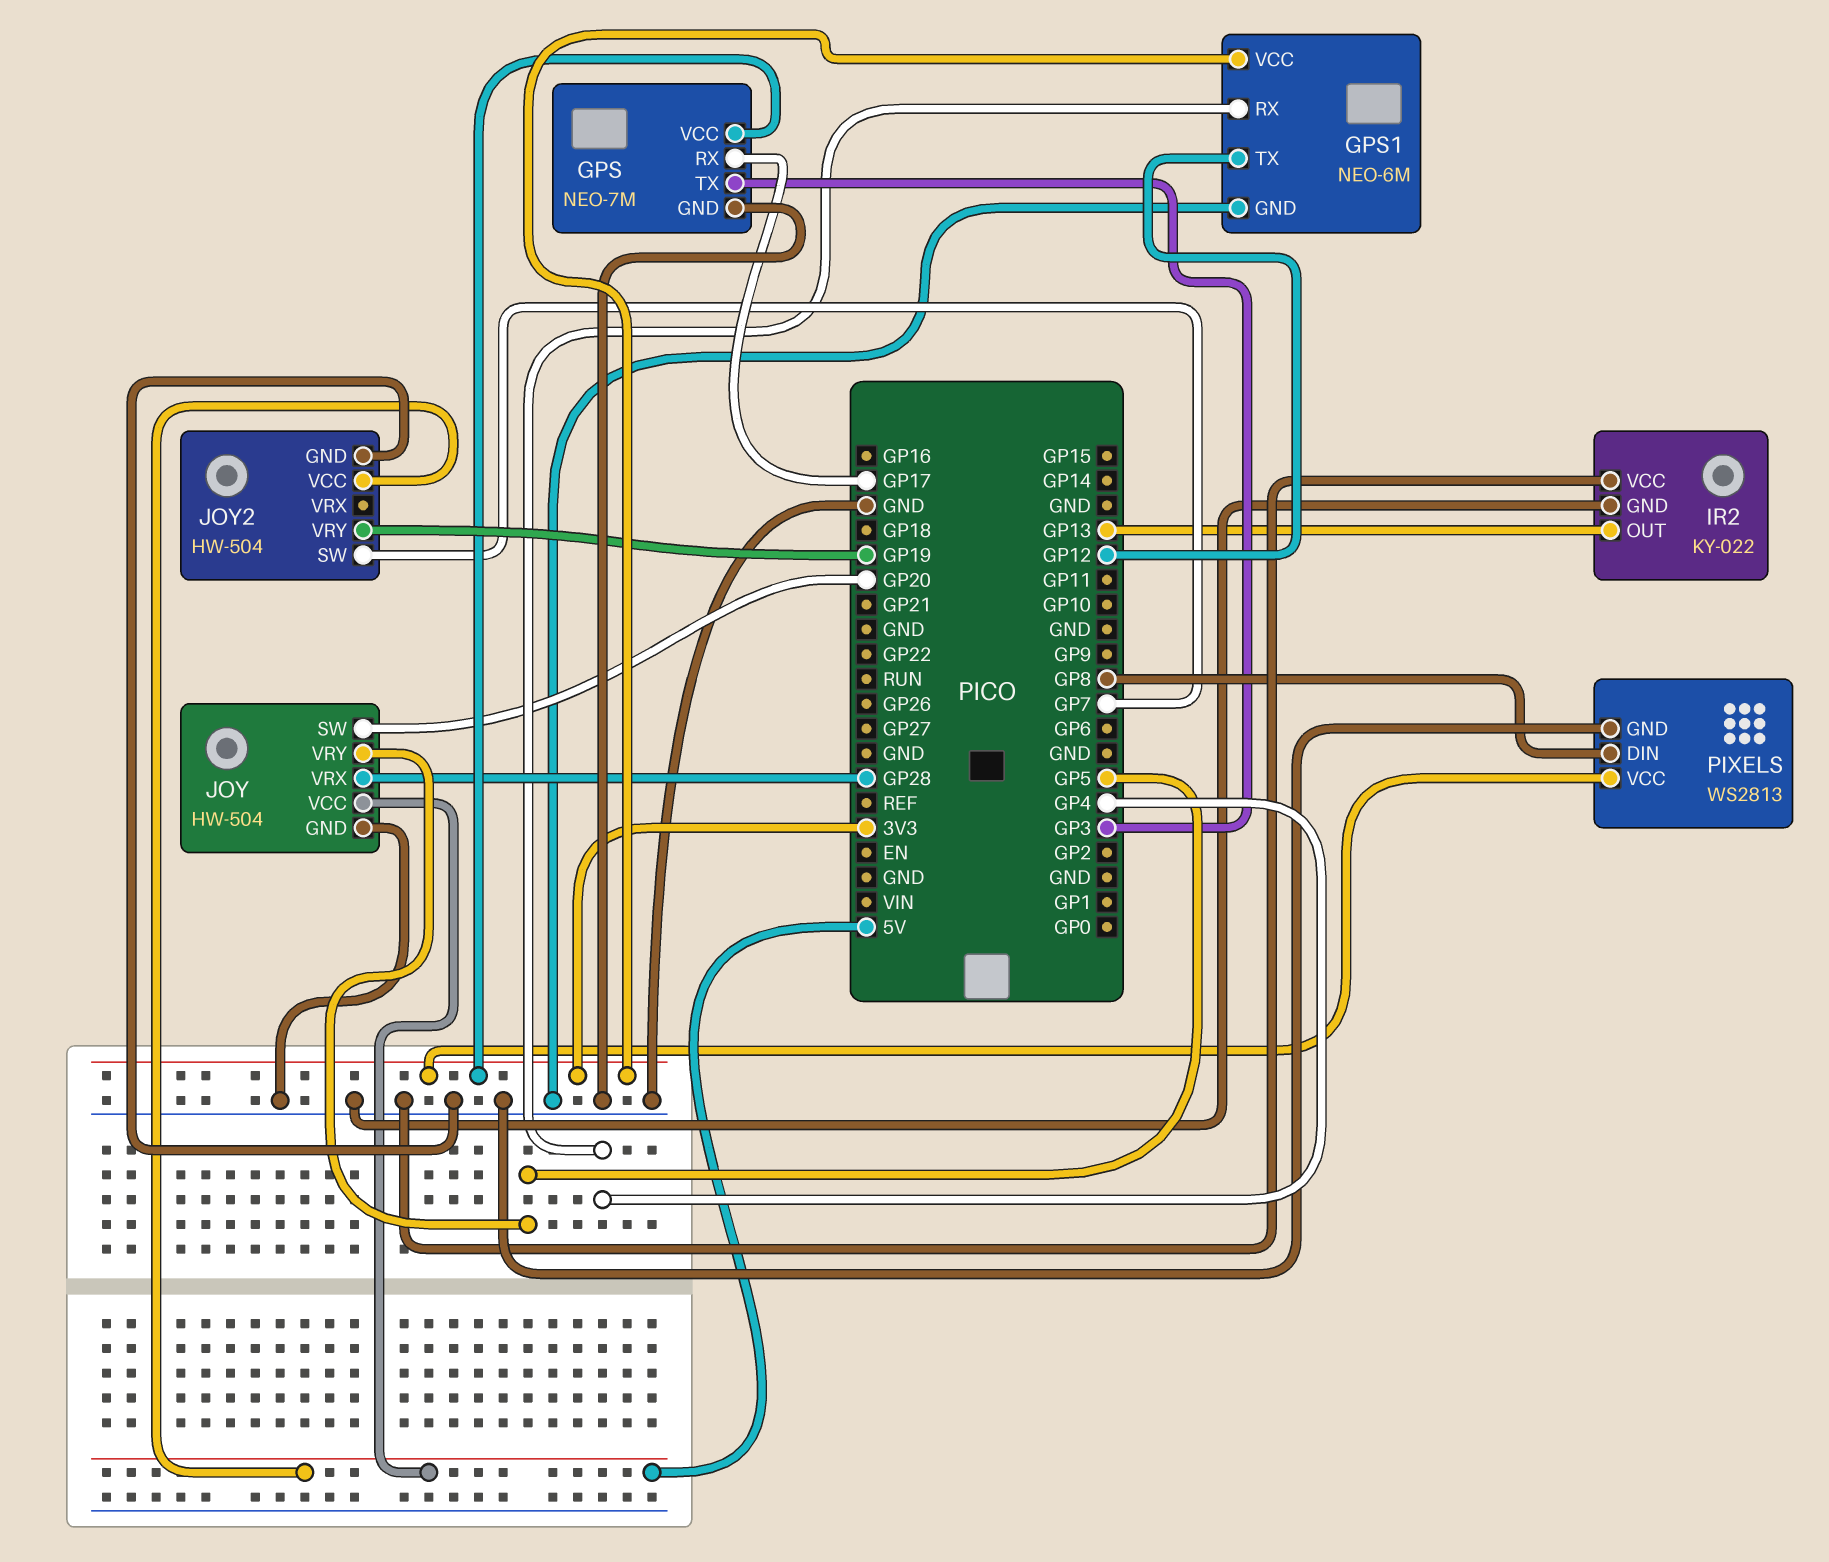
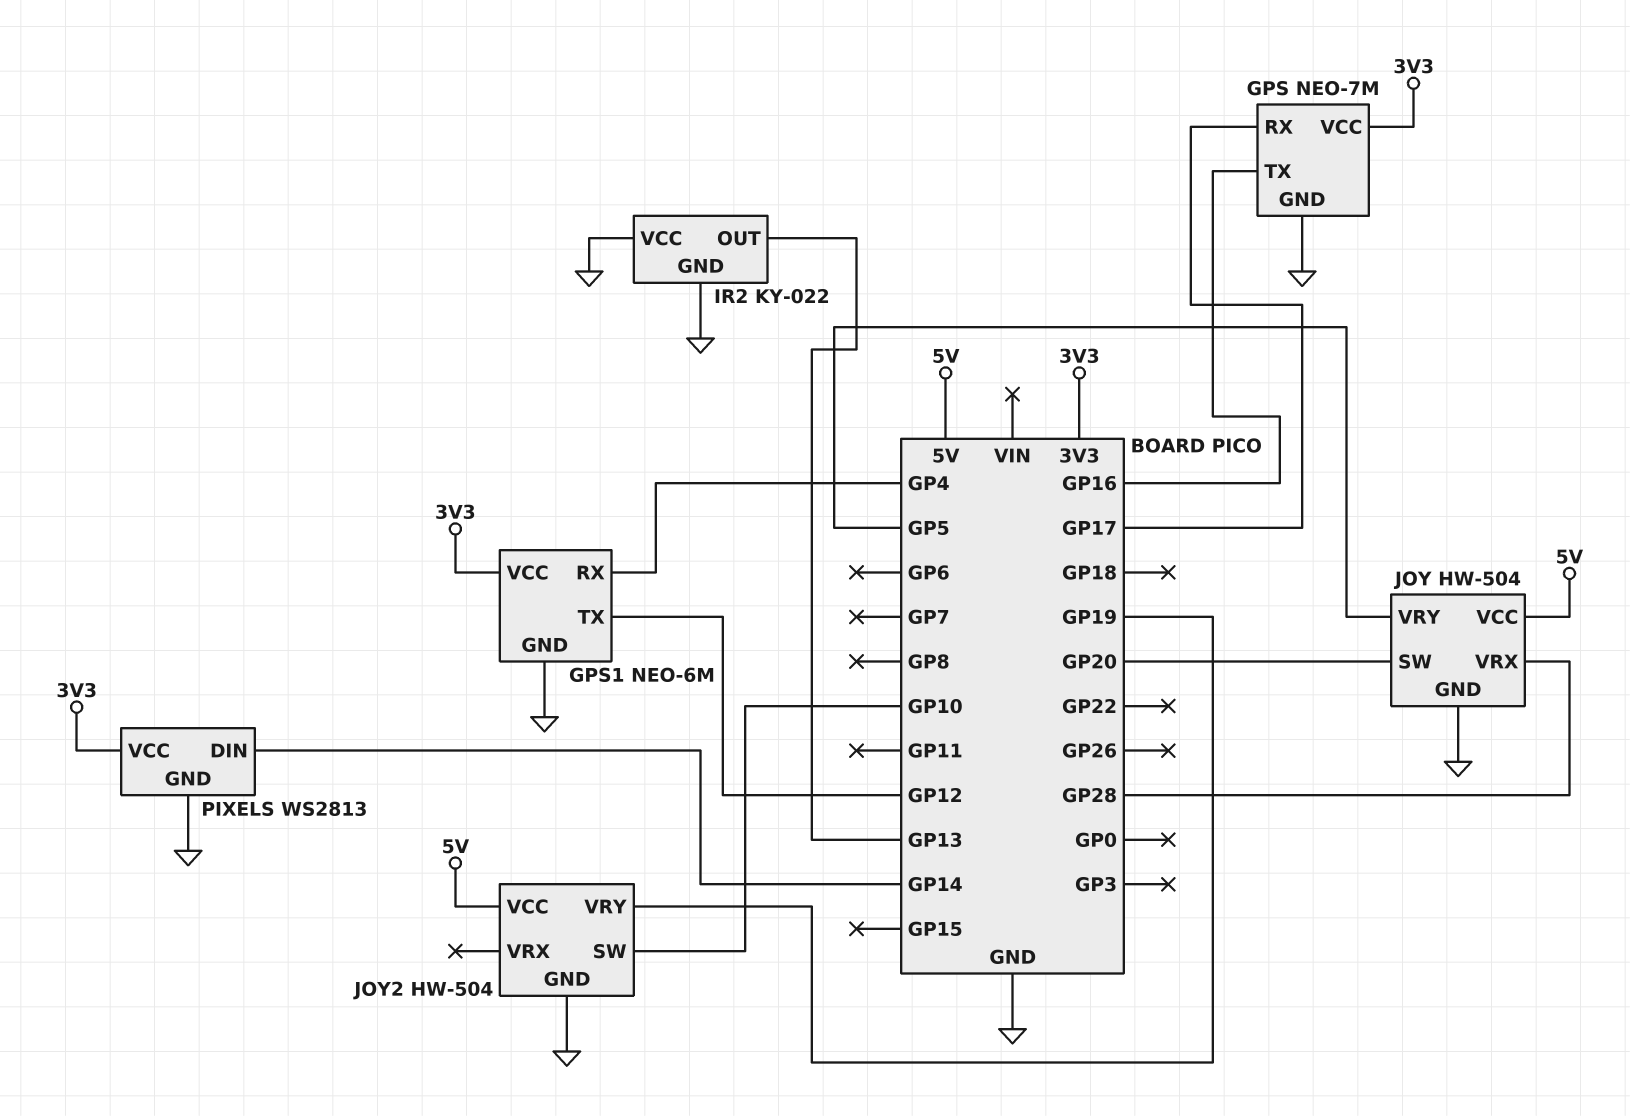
GPS pin TX: GP3 -> GP16
JOY2 pin SW: GP7 -> GP10
PIXELS pin DIN: GP8 -> GP14

